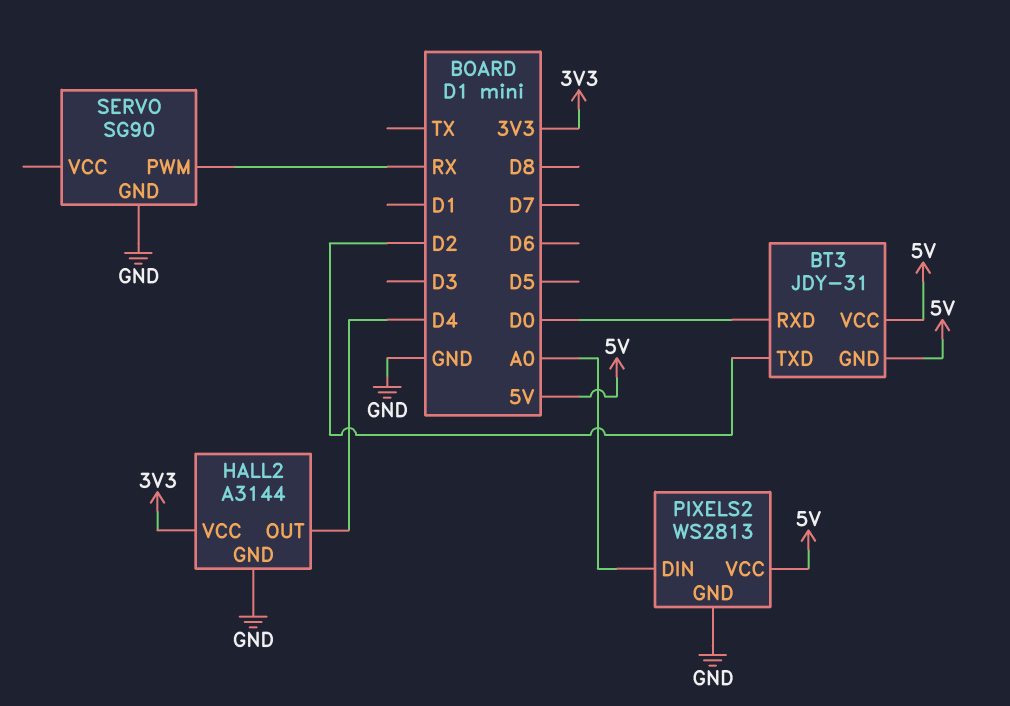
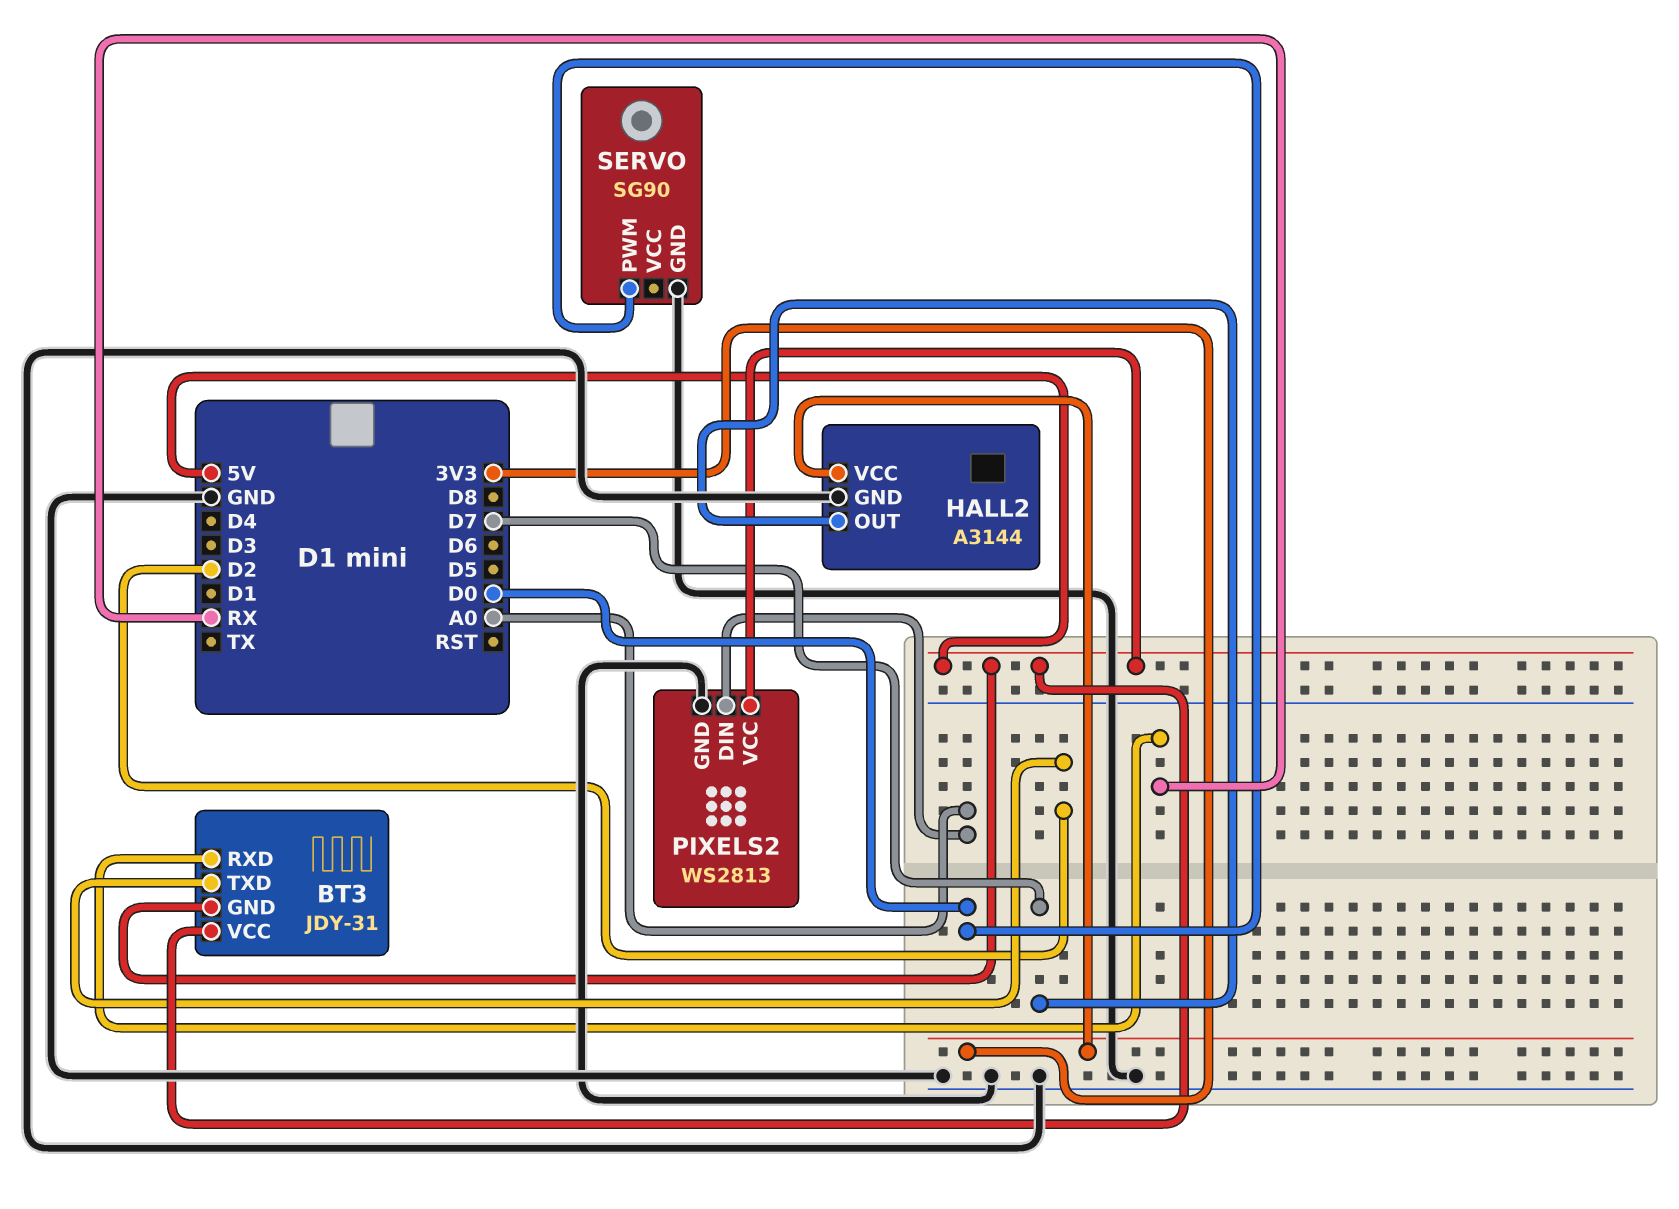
BT3 pin RXD: D0 -> RX
HALL2 pin OUT: D4 -> D7
SERVO pin PWM: RX -> D0

